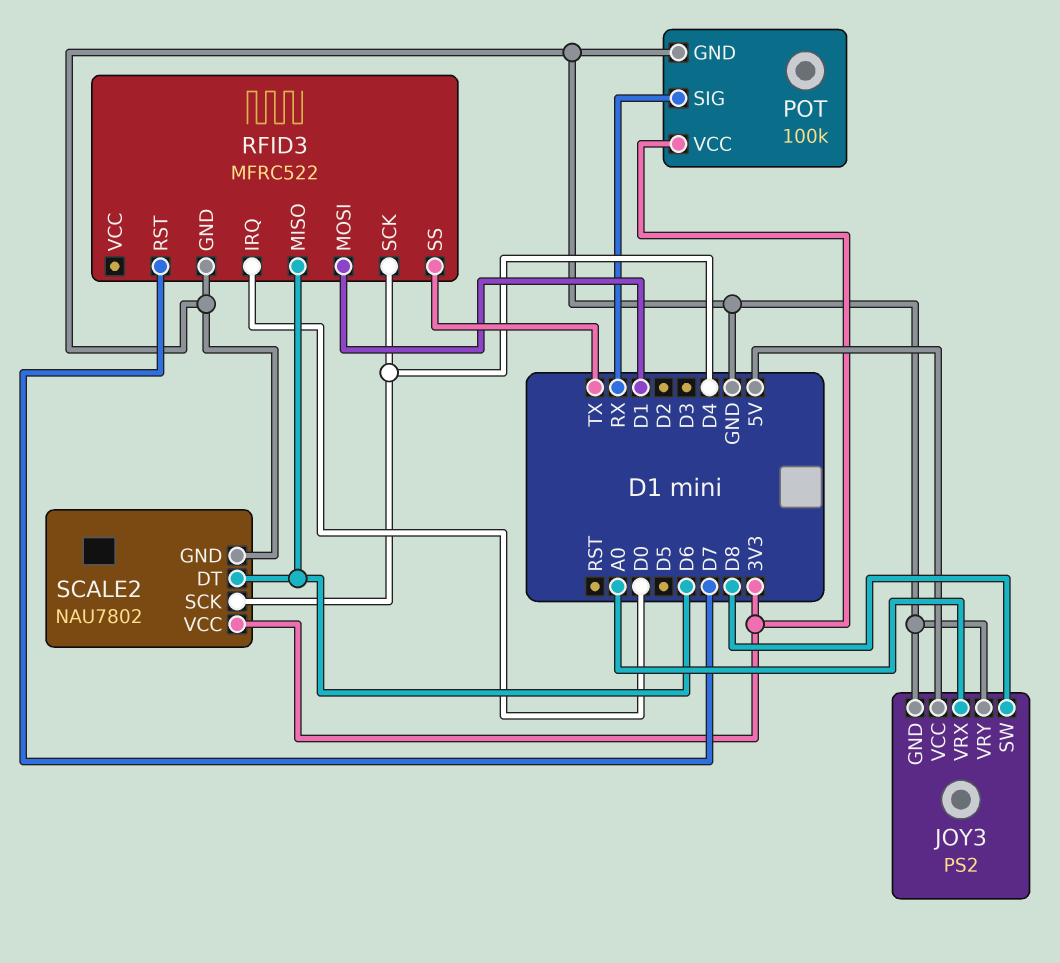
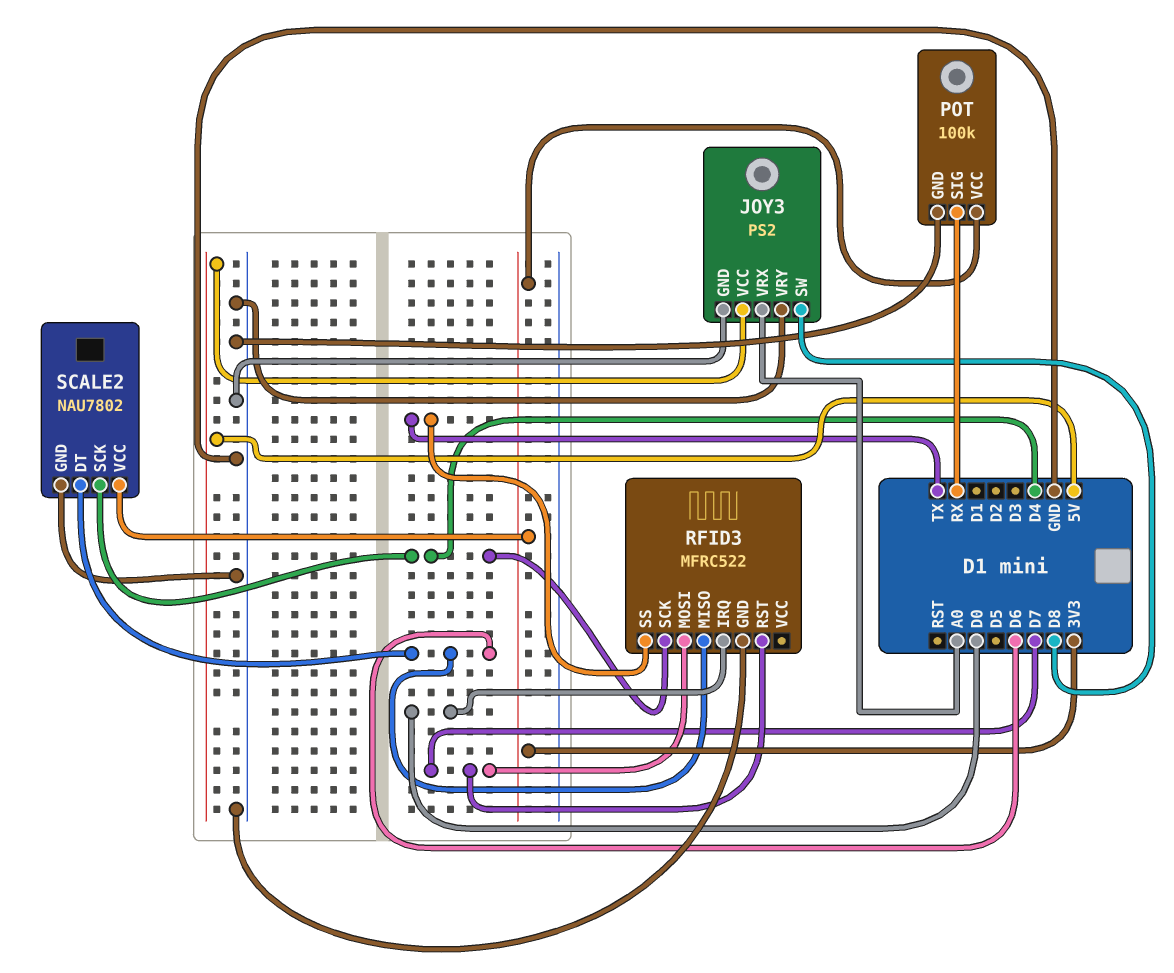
RFID3 pin MOSI: D1 -> D7

